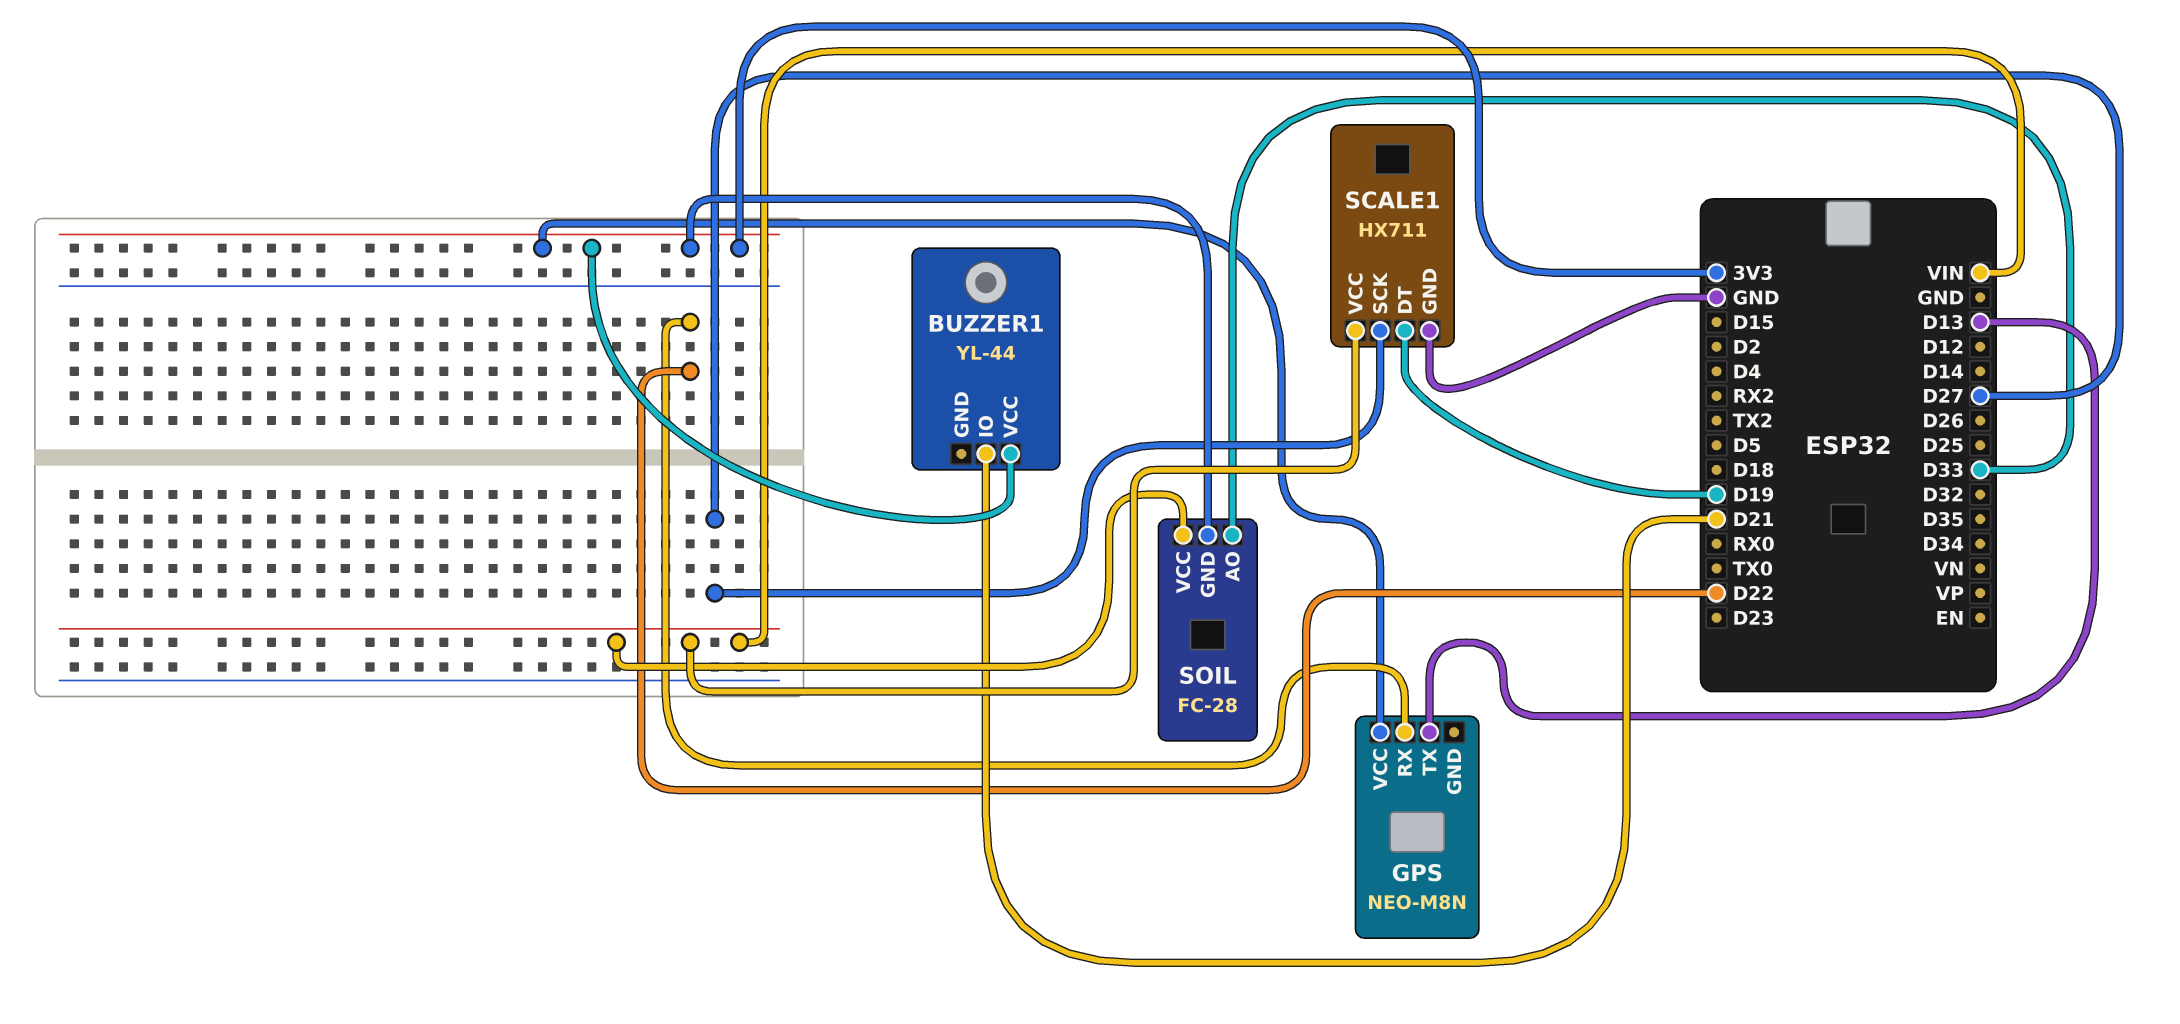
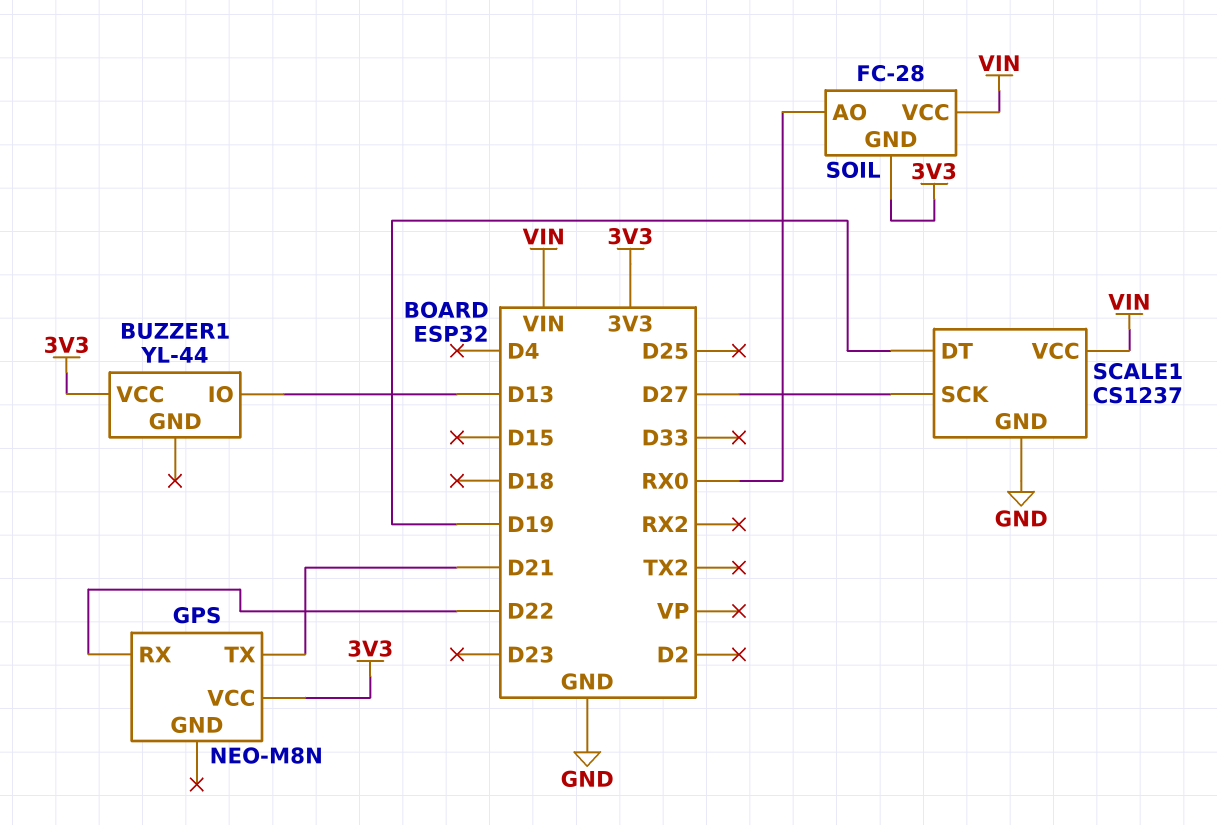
BUZZER1 pin IO: D21 -> D13
GPS pin TX: D13 -> D21
SCALE1: HX711 -> CS1237
SOIL pin AO: D33 -> RX0

